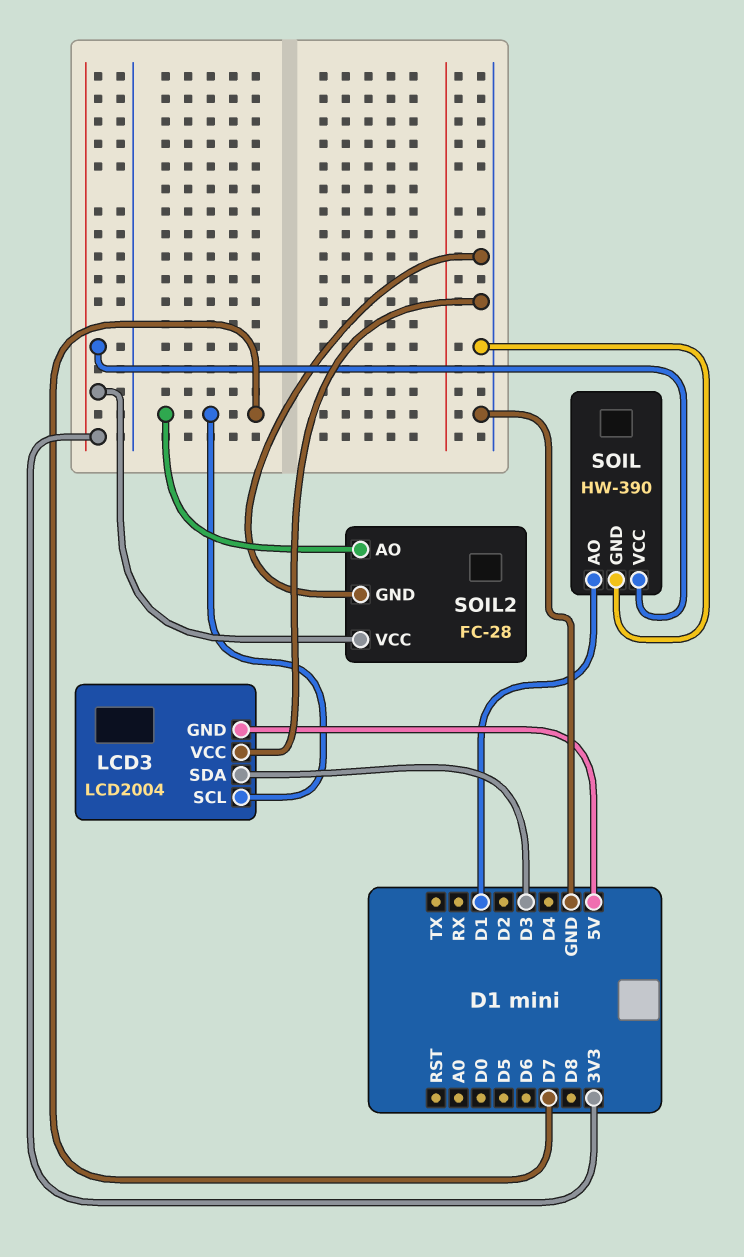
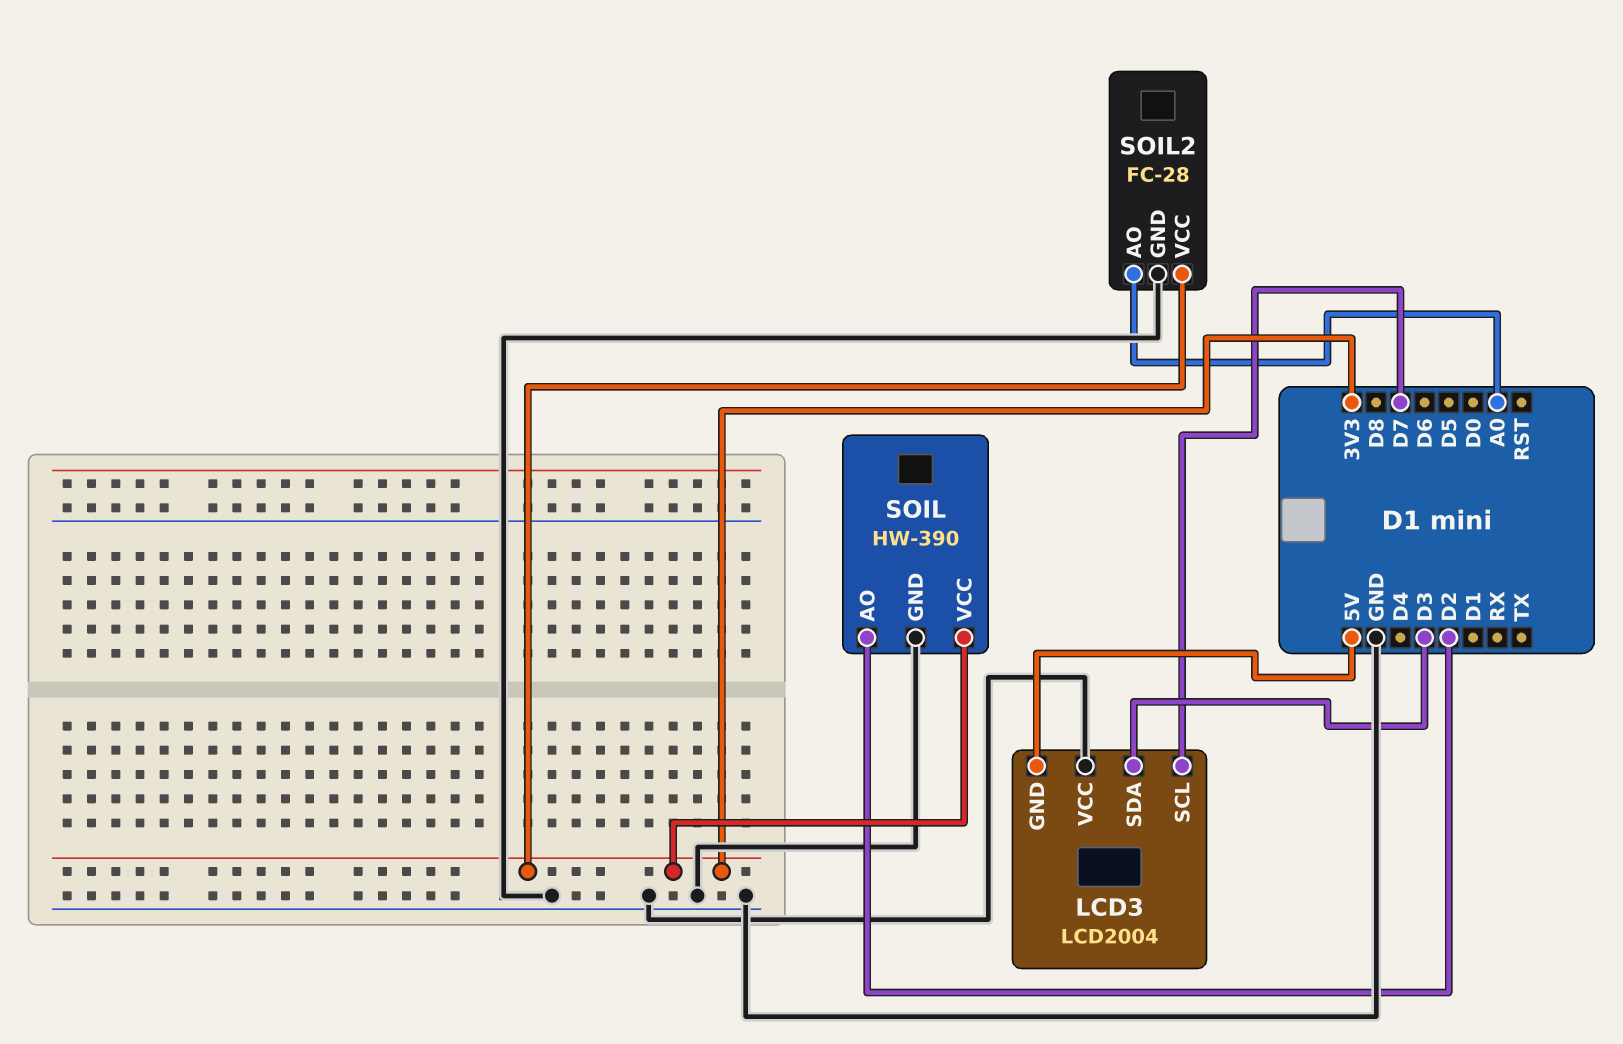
SOIL pin AO: D1 -> D2
SOIL2 pin AO: D7 -> A0

